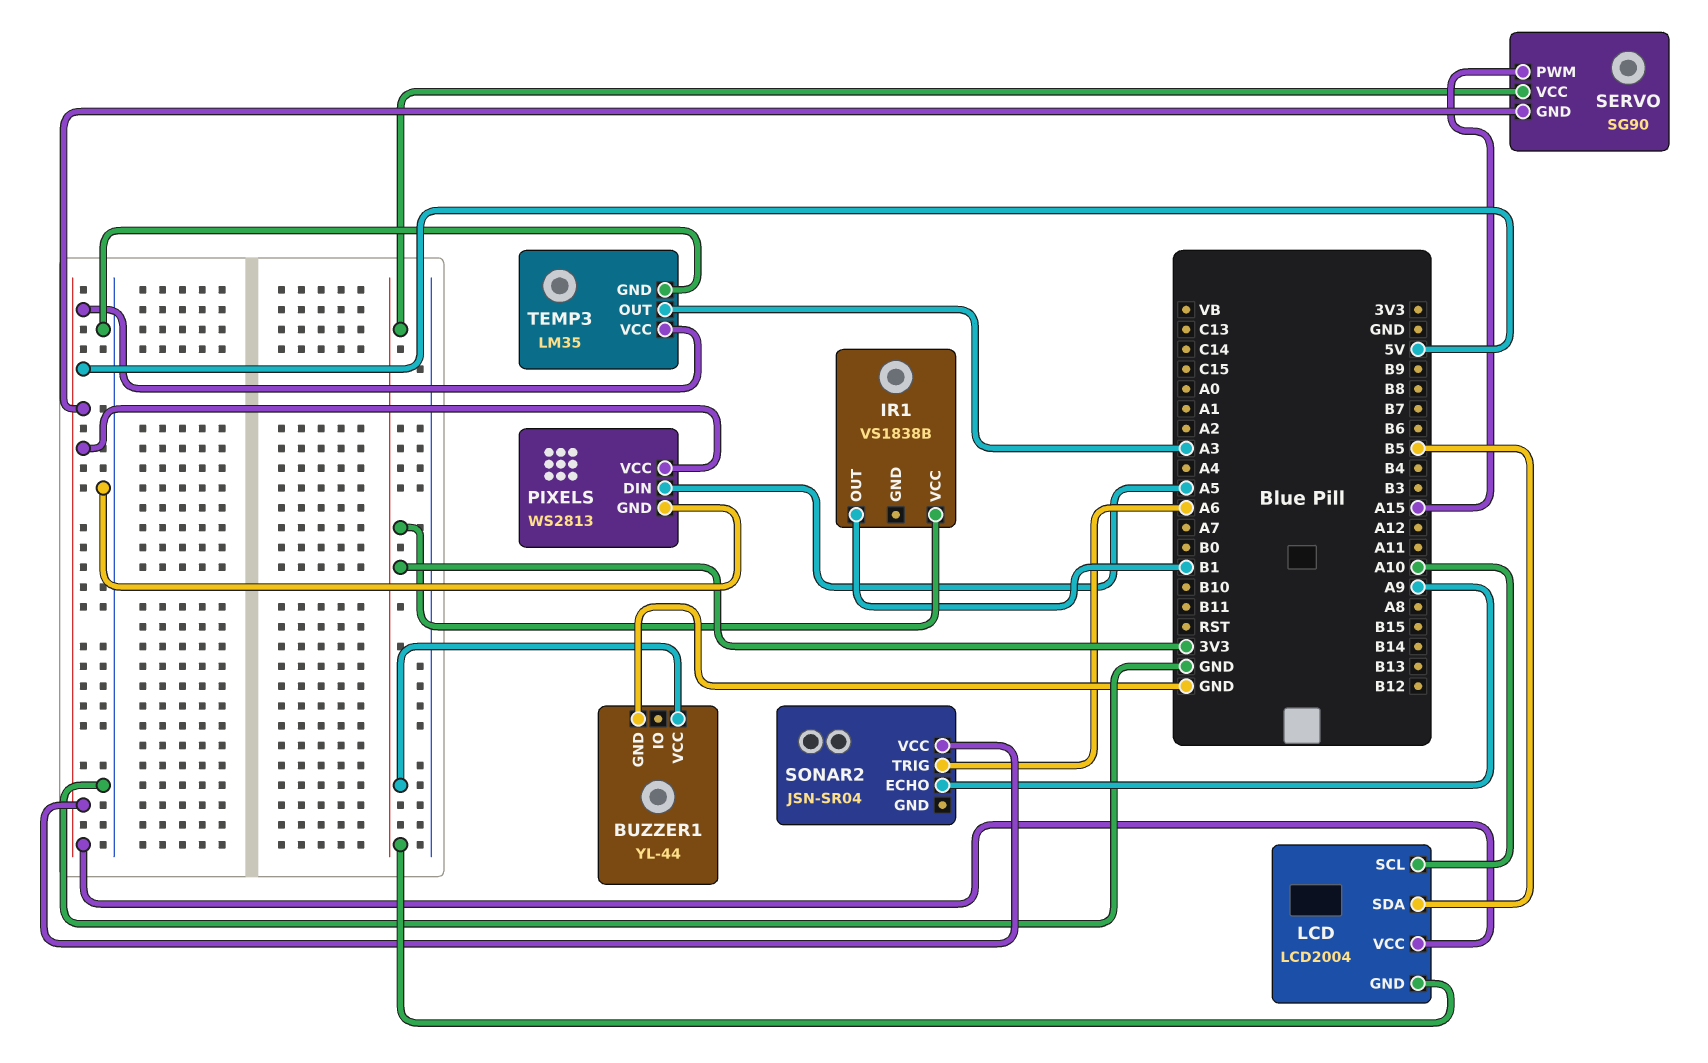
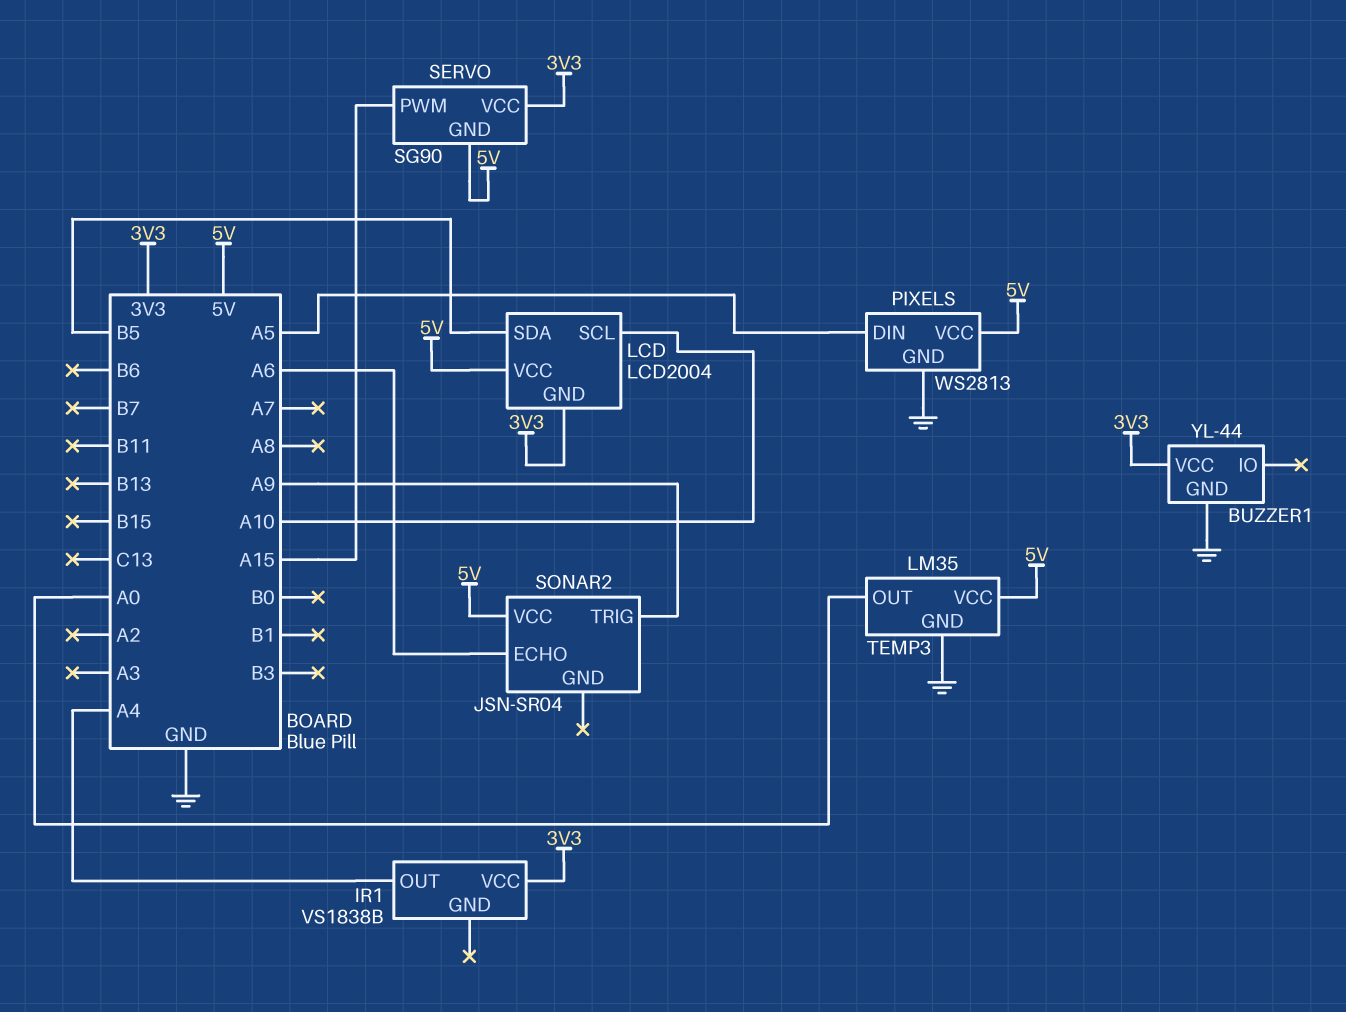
IR1 pin OUT: B1 -> A4
SONAR2 pin ECHO: A9 -> A6
SONAR2 pin TRIG: A6 -> A9
TEMP3 pin OUT: A3 -> A0

